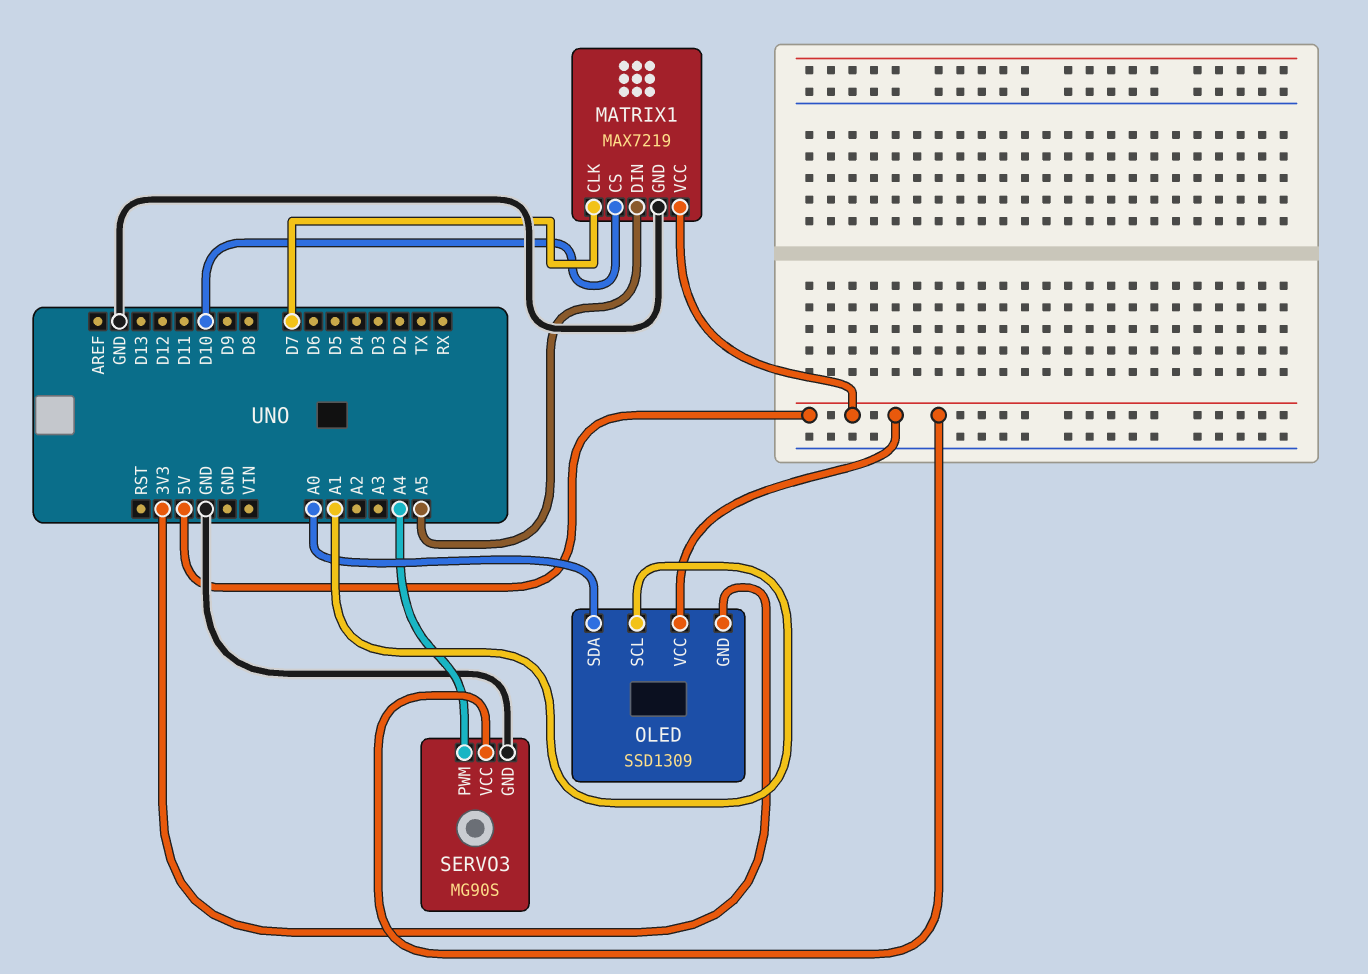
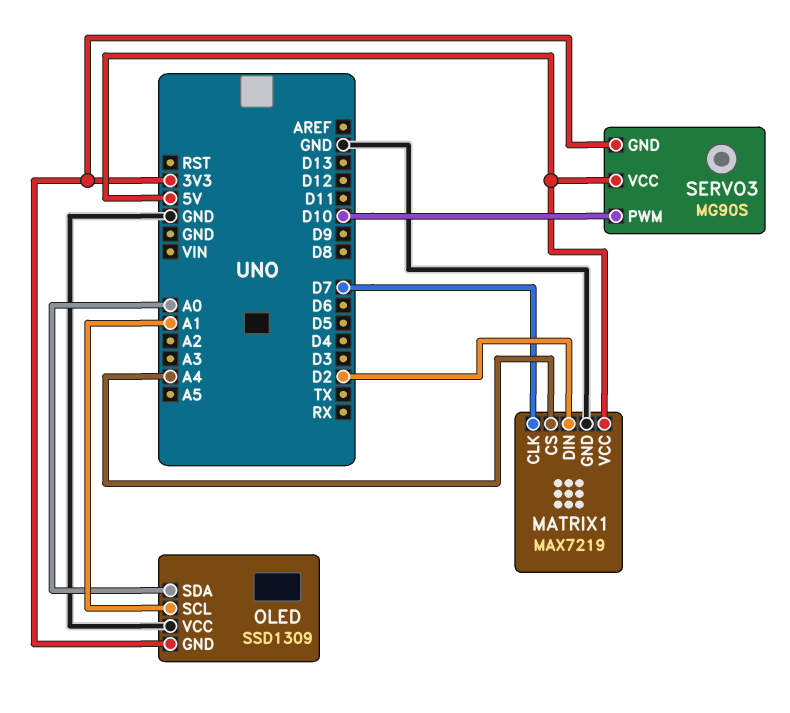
MATRIX1 pin CS: D10 -> A4
MATRIX1 pin DIN: A5 -> D2
OLED pin VCC: 5V -> GND
SERVO3 pin GND: GND -> 3V3
SERVO3 pin PWM: A4 -> D10

